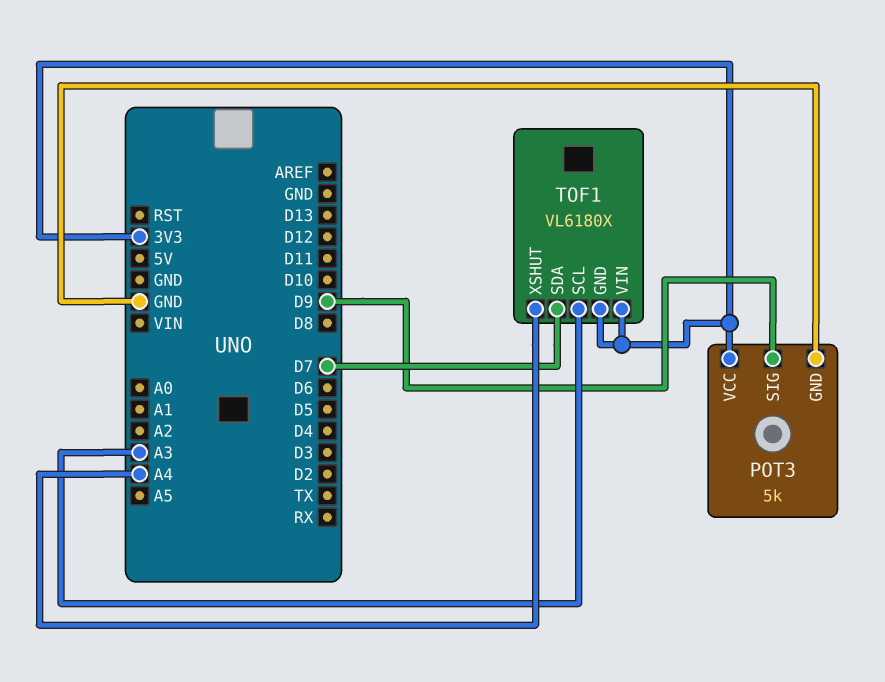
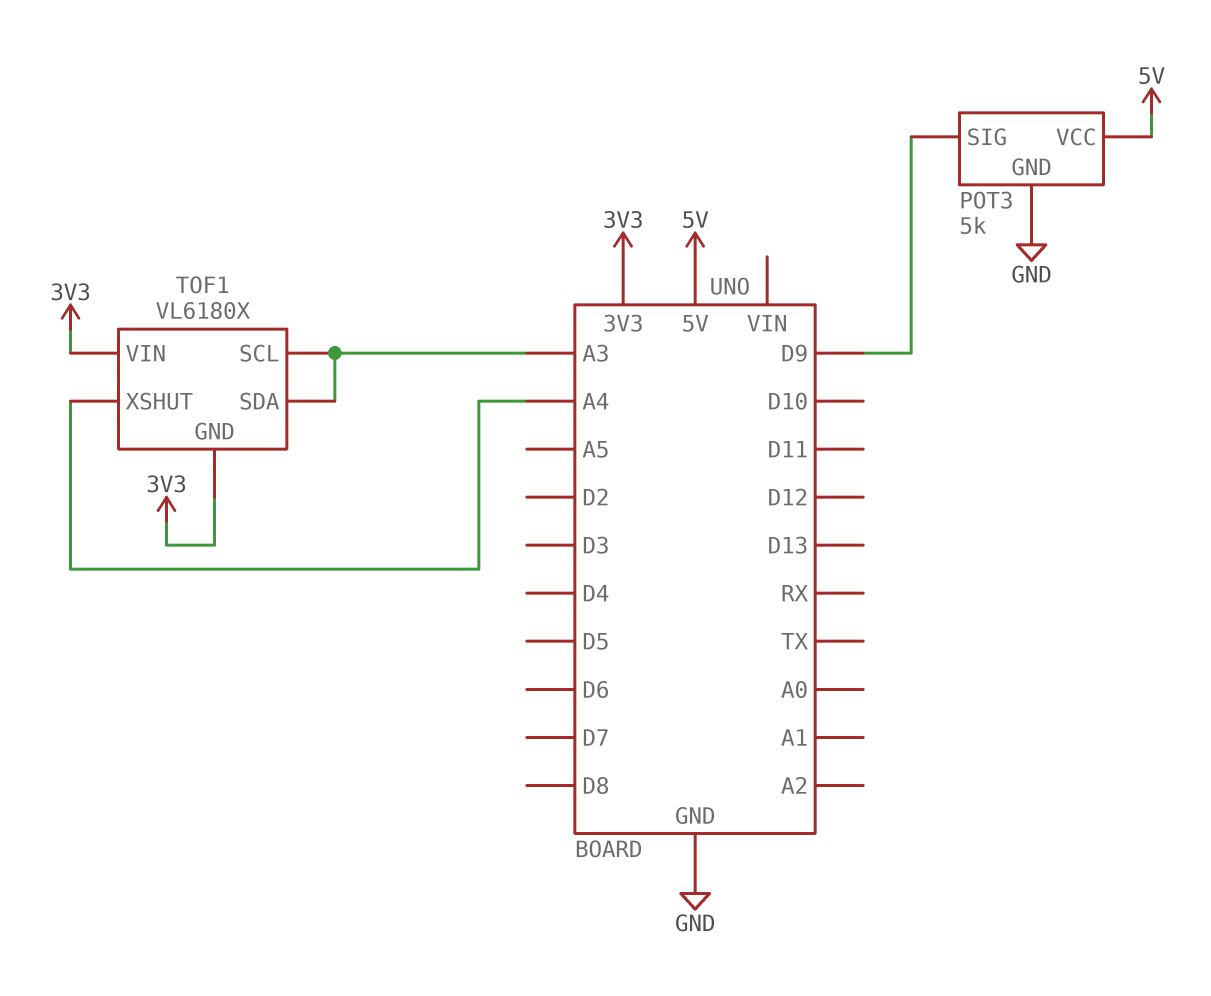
POT3 pin VCC: 3V3 -> 5V
TOF1 pin SDA: D7 -> A3

